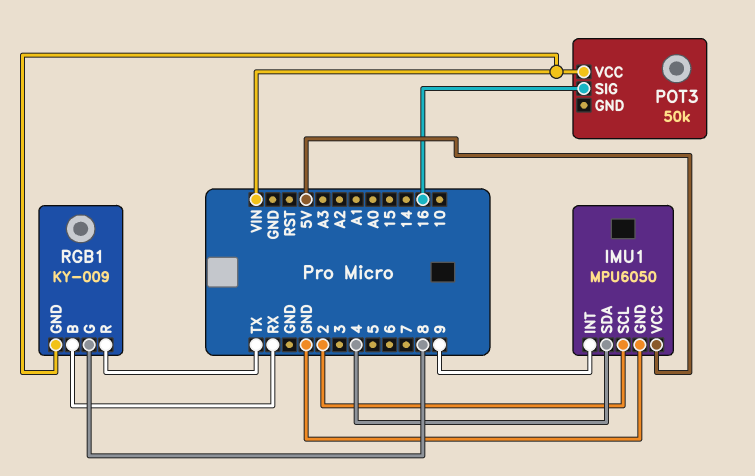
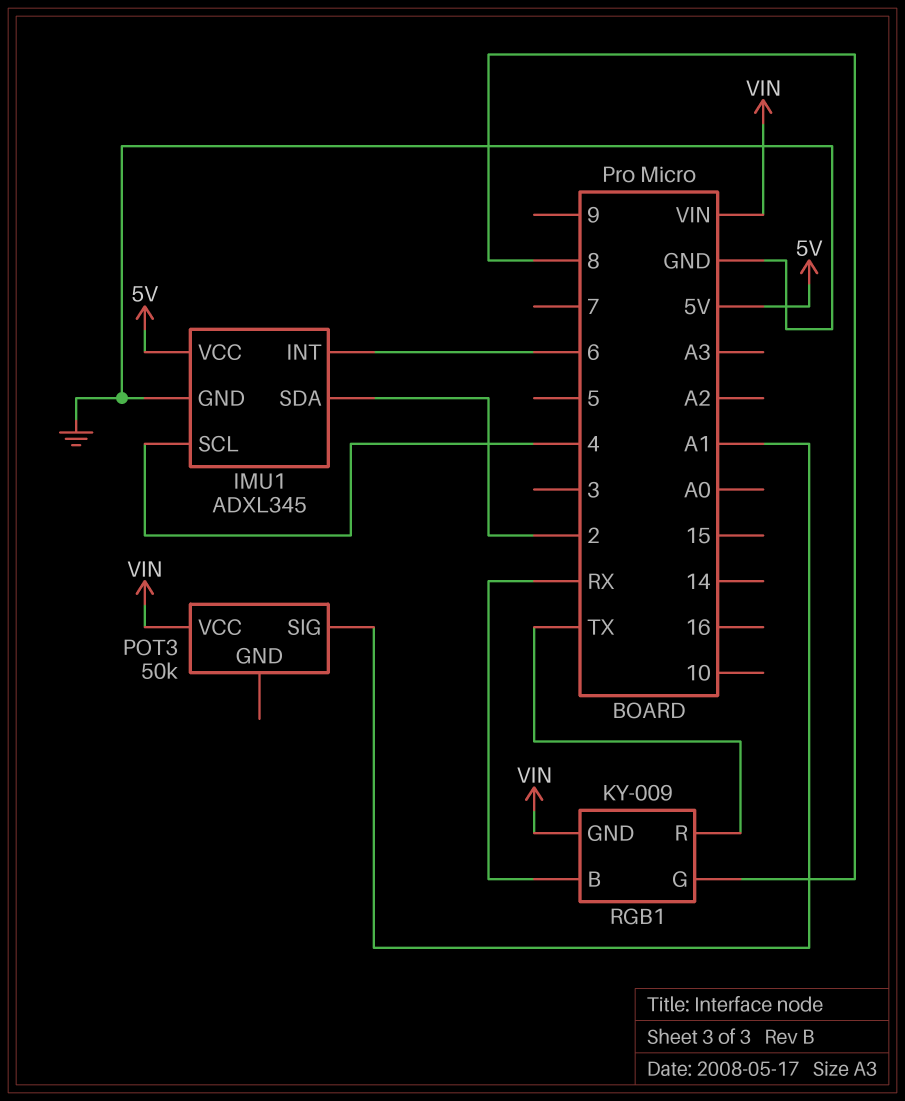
IMU1: MPU6050 -> ADXL345
IMU1 pin INT: 9 -> 6
IMU1 pin SCL: 2 -> 4
IMU1 pin SDA: 4 -> 2
POT3 pin SIG: 16 -> A1

